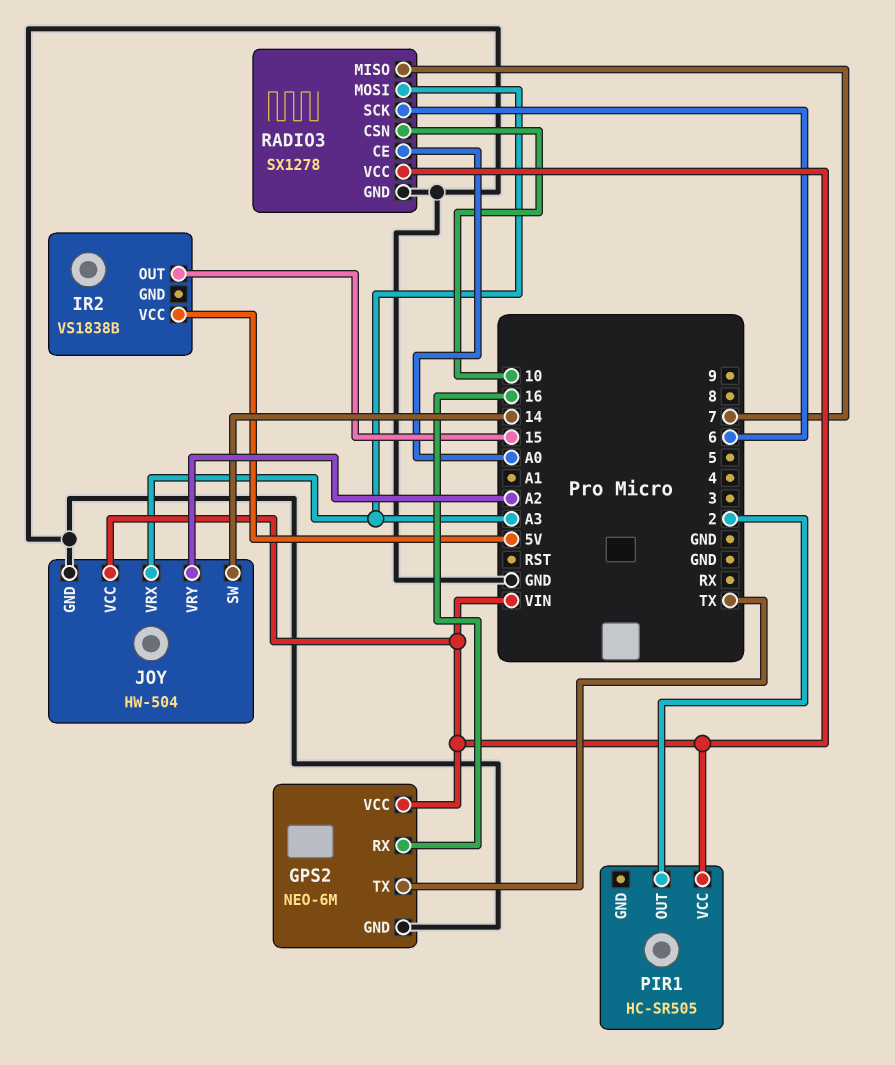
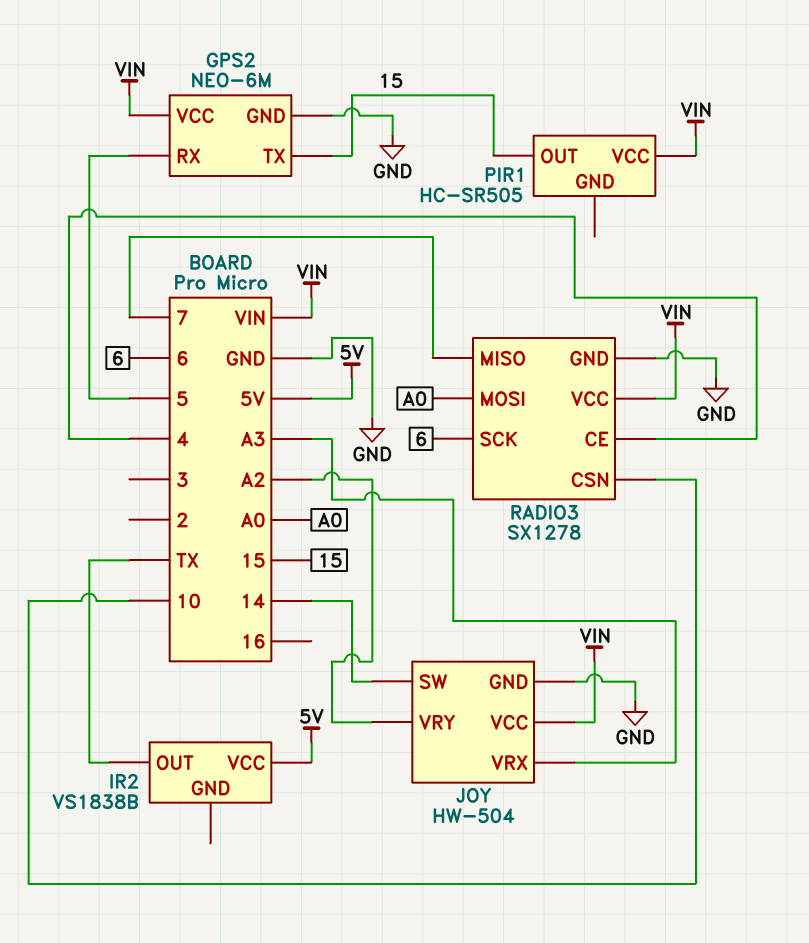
GPS2 pin RX: 16 -> 5
GPS2 pin TX: TX -> 15
IR2 pin OUT: 15 -> TX
PIR1 pin OUT: 2 -> 15
RADIO3 pin CE: A0 -> 4
RADIO3 pin MOSI: A3 -> A0

